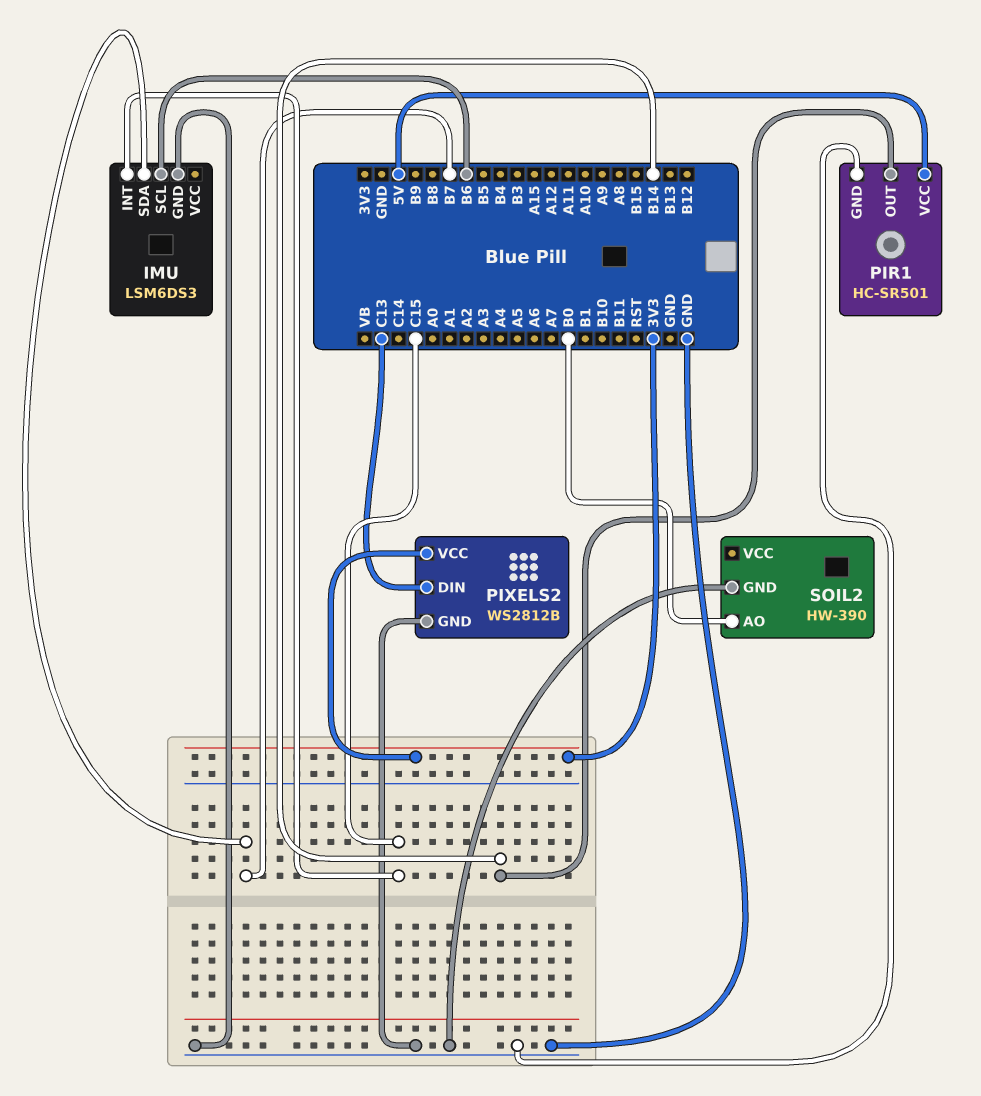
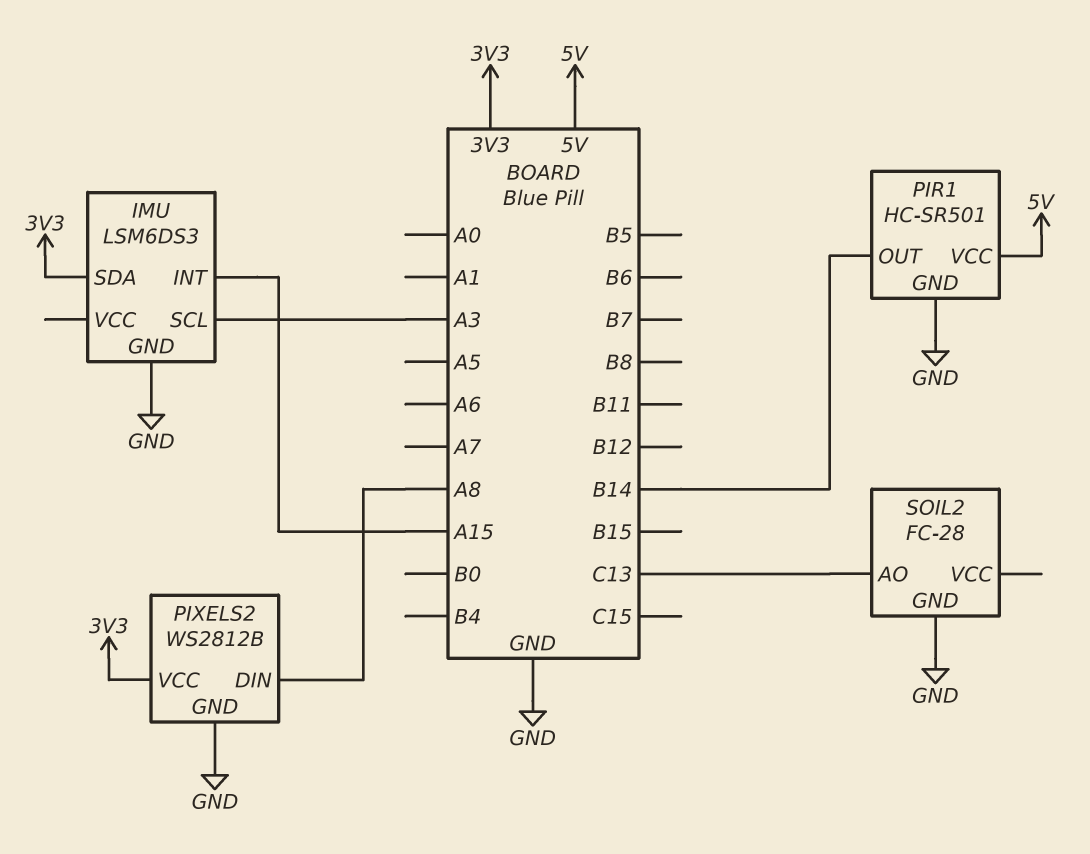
IMU pin INT: C15 -> A15
IMU pin SCL: B6 -> A3
IMU pin SDA: B7 -> 3V3
PIXELS2 pin DIN: C13 -> A8
SOIL2: HW-390 -> FC-28
SOIL2 pin AO: B0 -> C13

